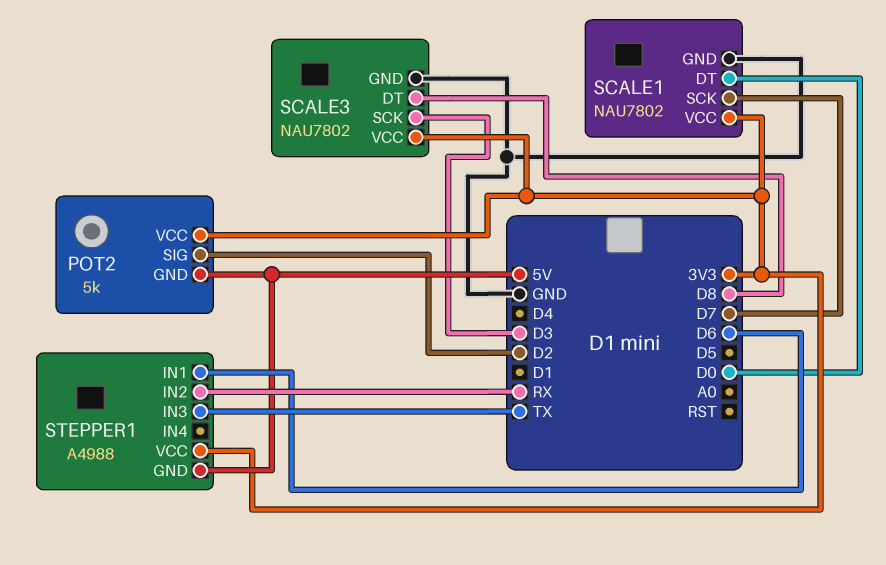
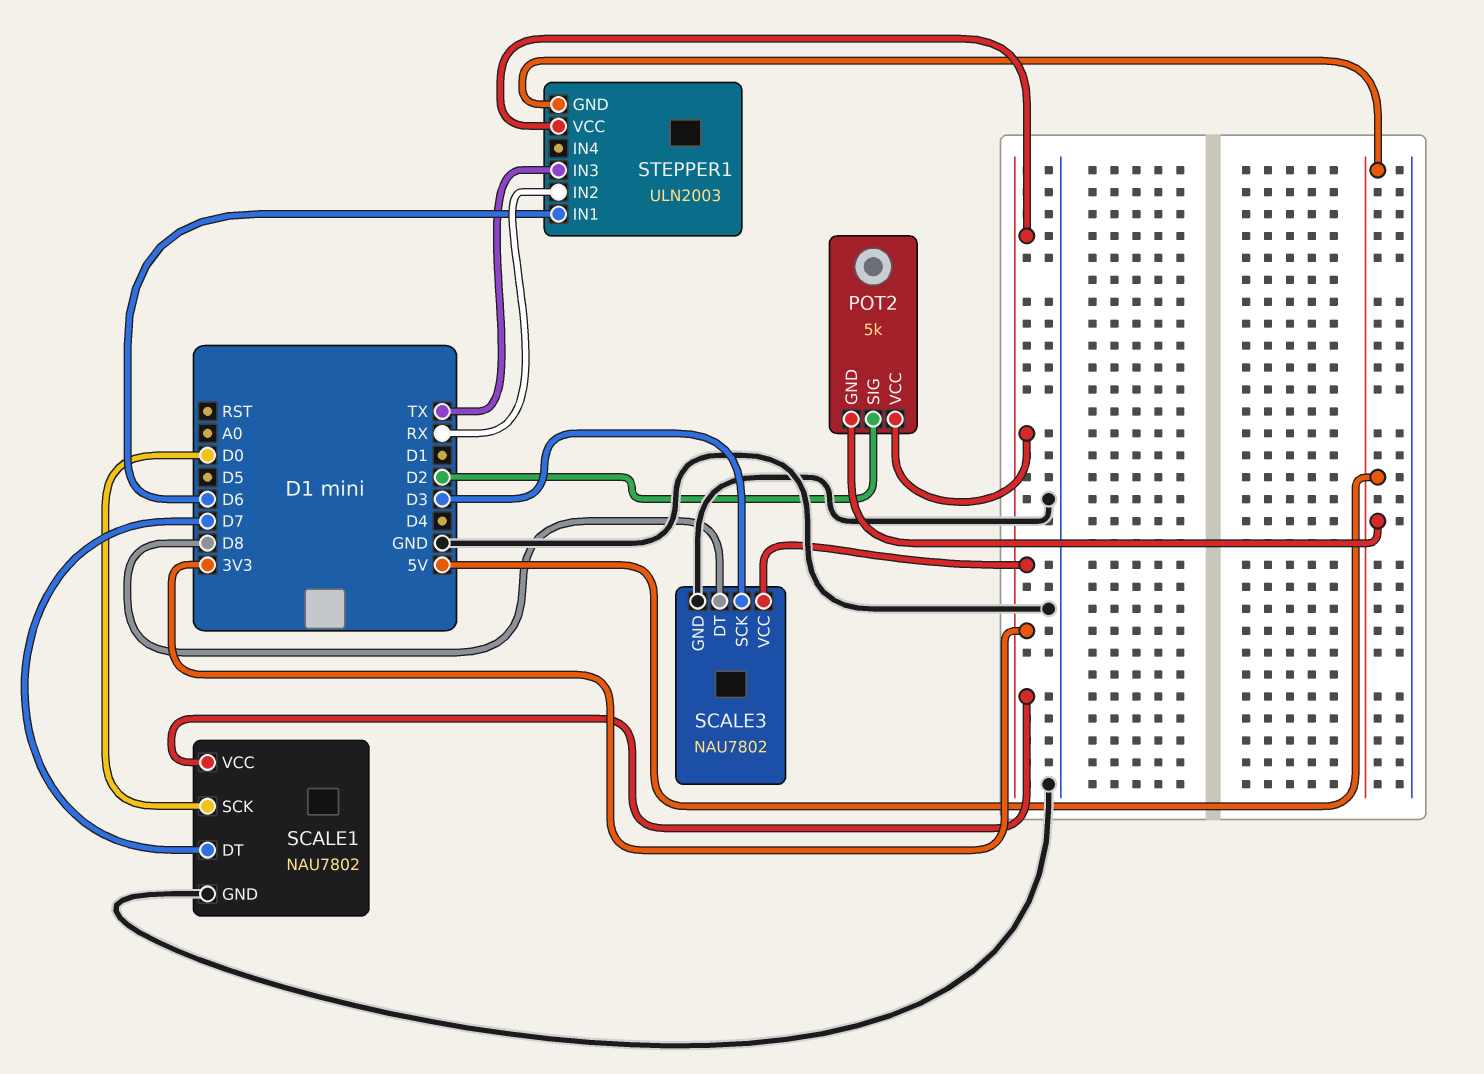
SCALE1 pin DT: D0 -> D7
SCALE1 pin SCK: D7 -> D0
STEPPER1: A4988 -> ULN2003

